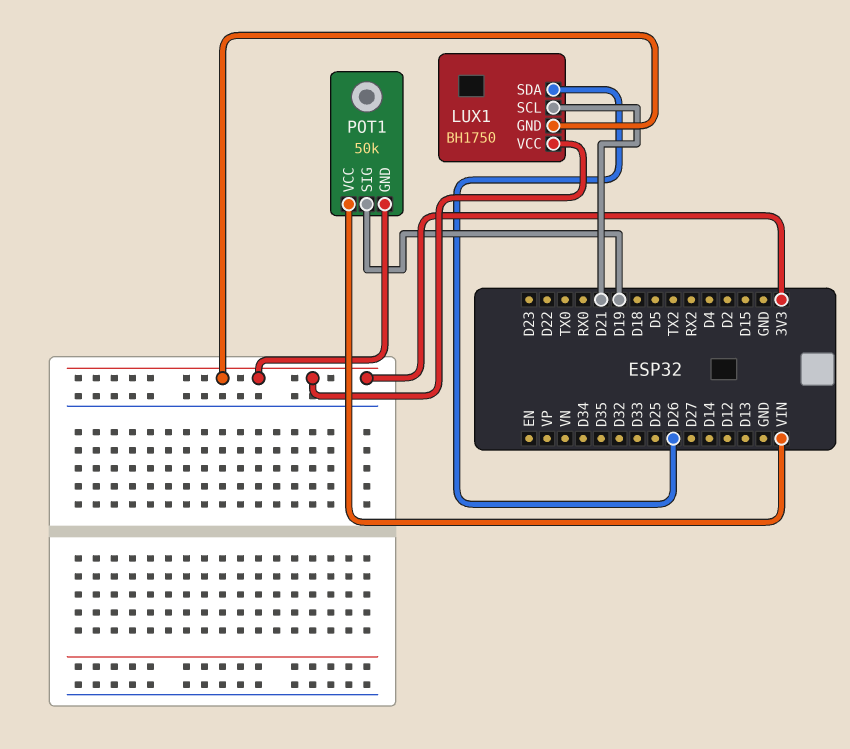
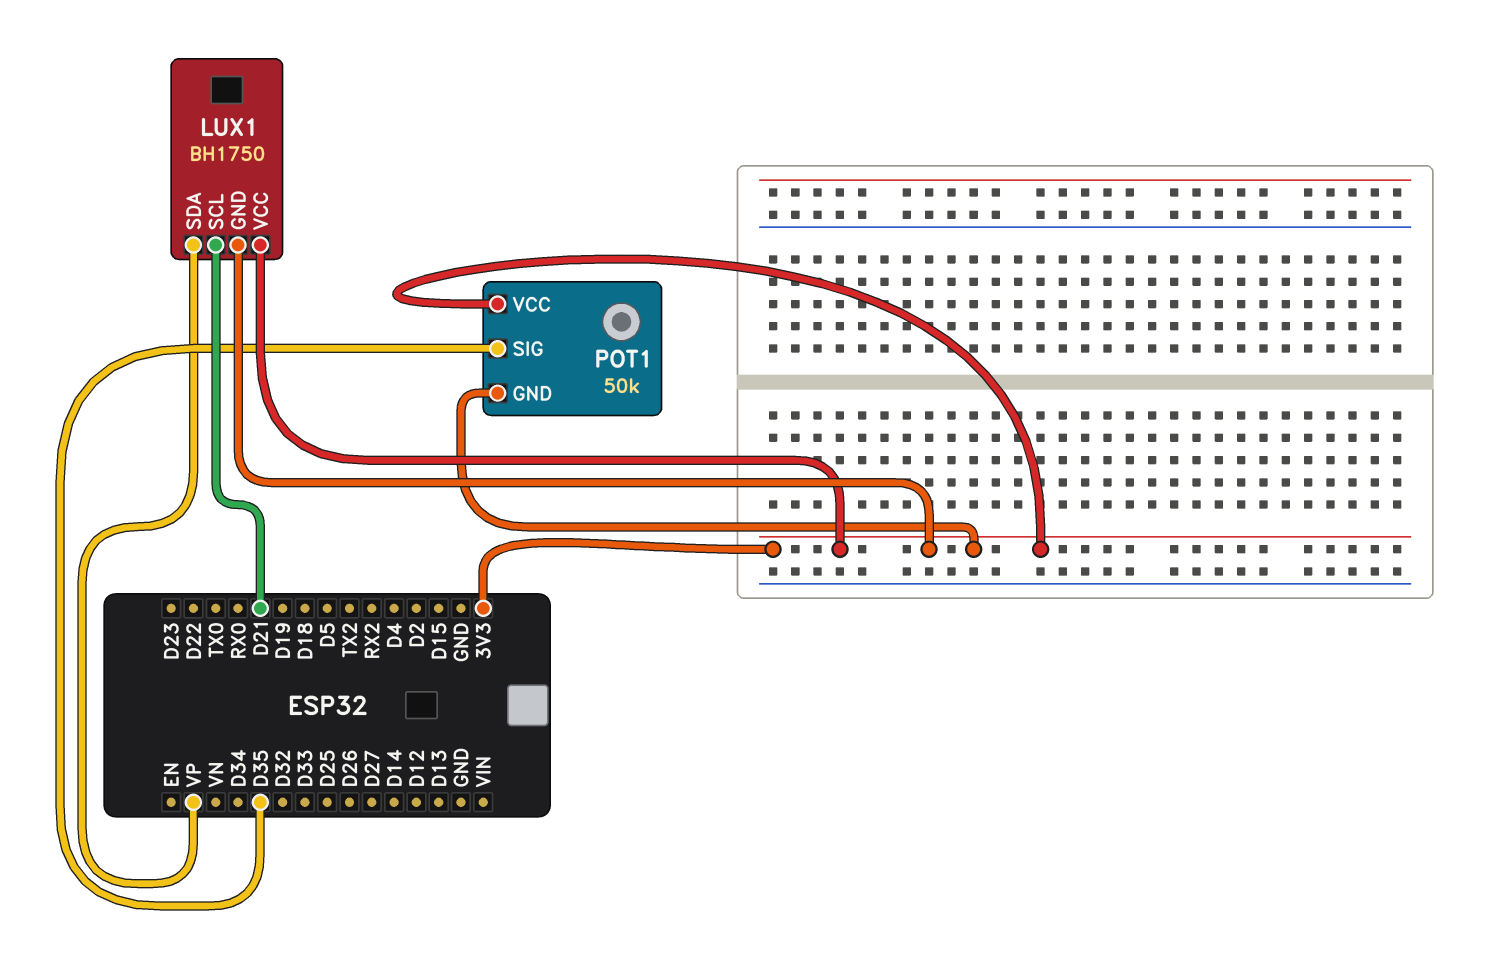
LUX1 pin SDA: D26 -> VP
POT1 pin SIG: D19 -> D35
POT1 pin VCC: VIN -> 3V3

